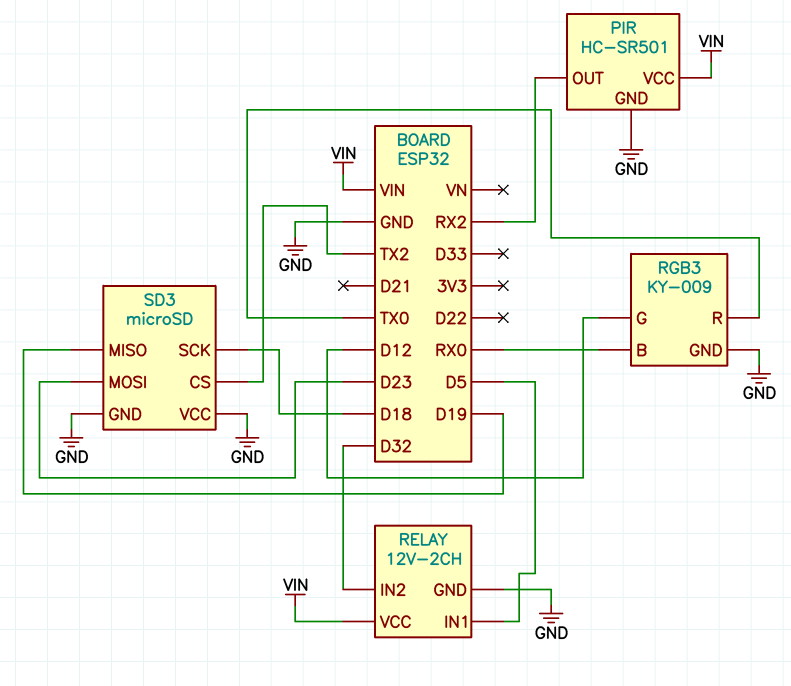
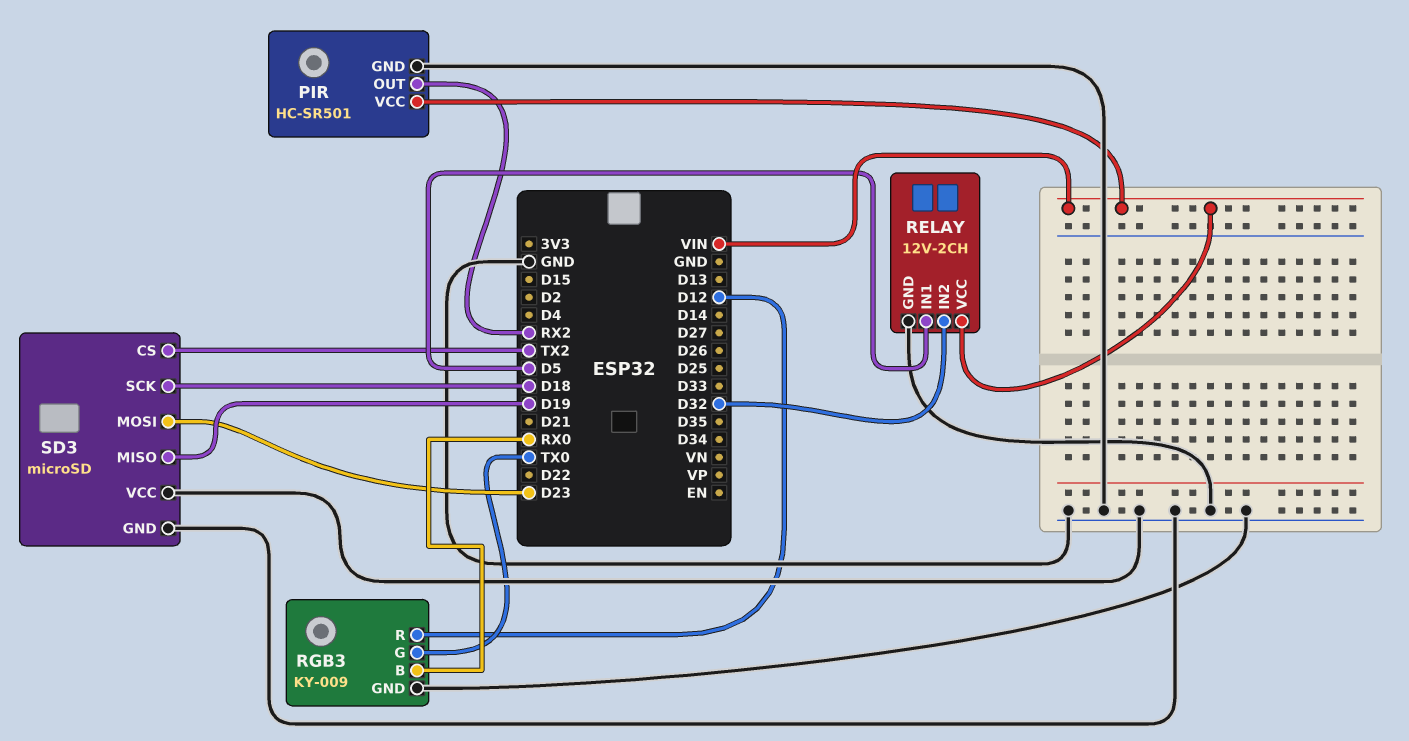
RGB3 pin G: D12 -> TX0
RGB3 pin R: TX0 -> D12

